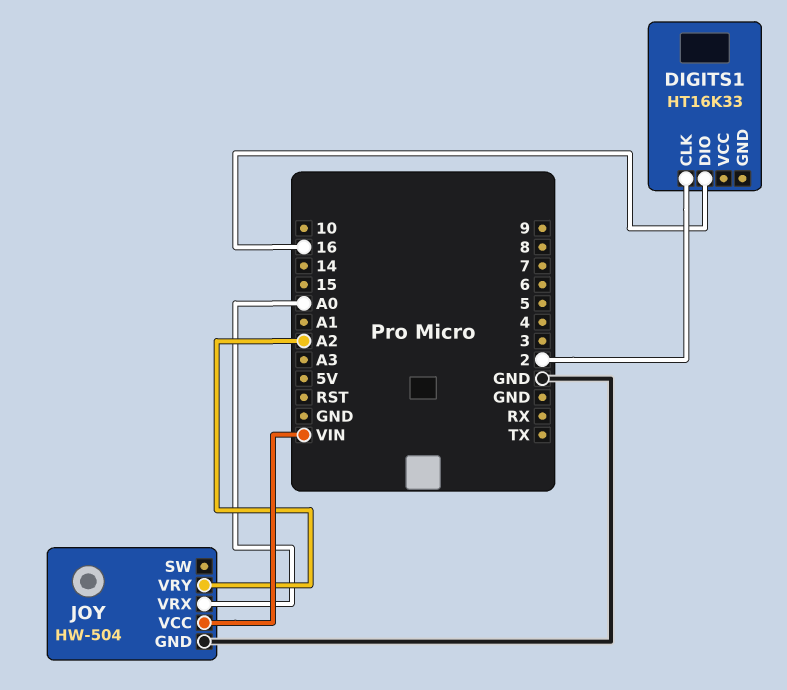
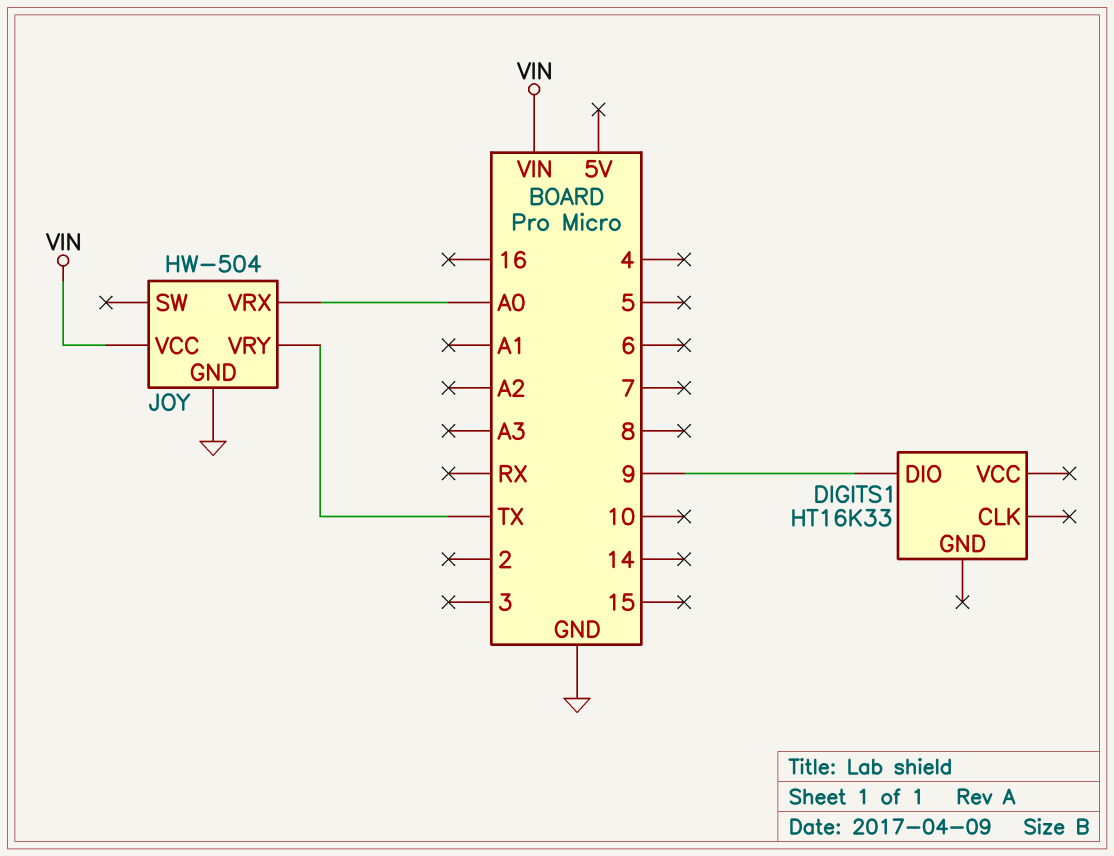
DIGITS1 pin CLK: 2 -> none
DIGITS1 pin DIO: 16 -> 9
JOY pin VRY: A2 -> TX

